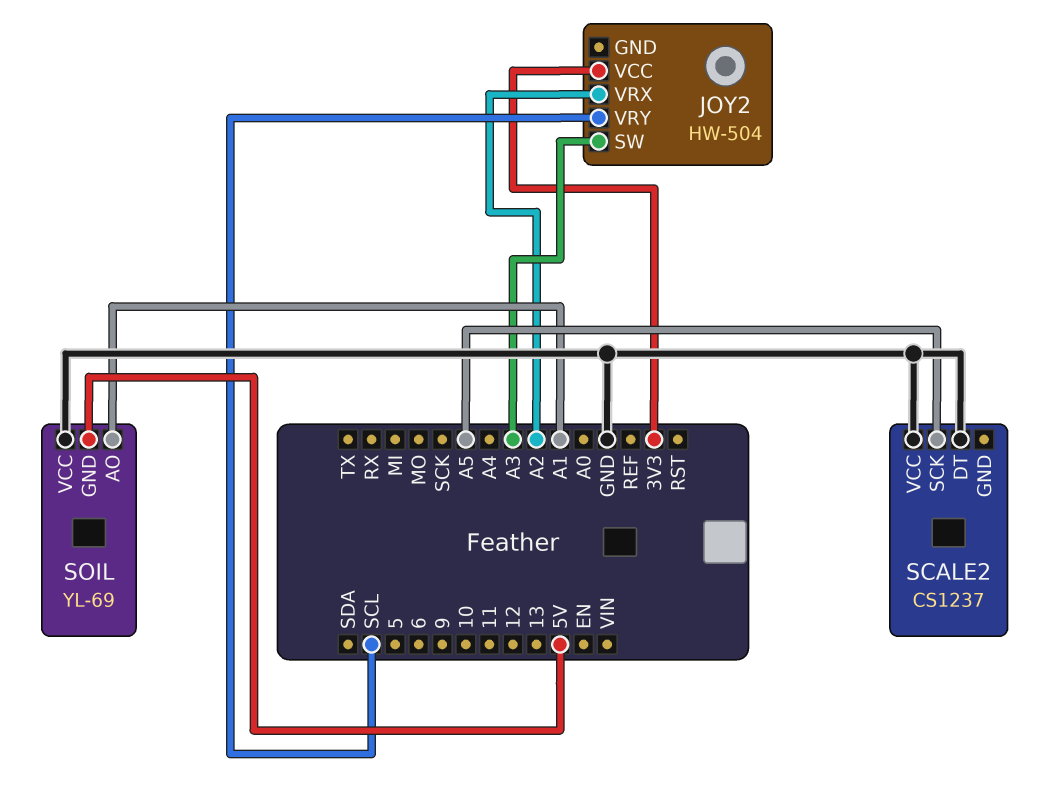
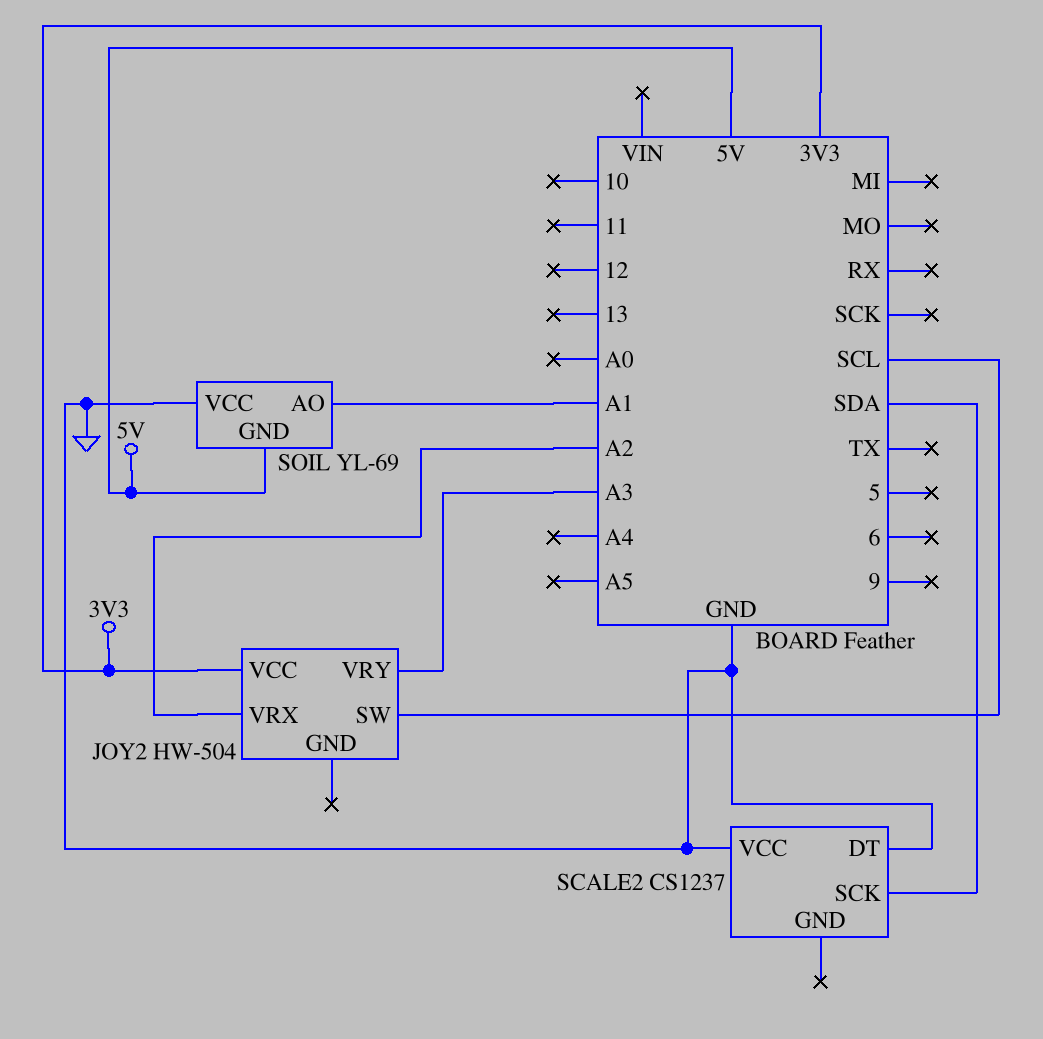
JOY2 pin SW: A3 -> SCL
JOY2 pin VRY: SCL -> A3
SCALE2 pin SCK: A5 -> SDA

